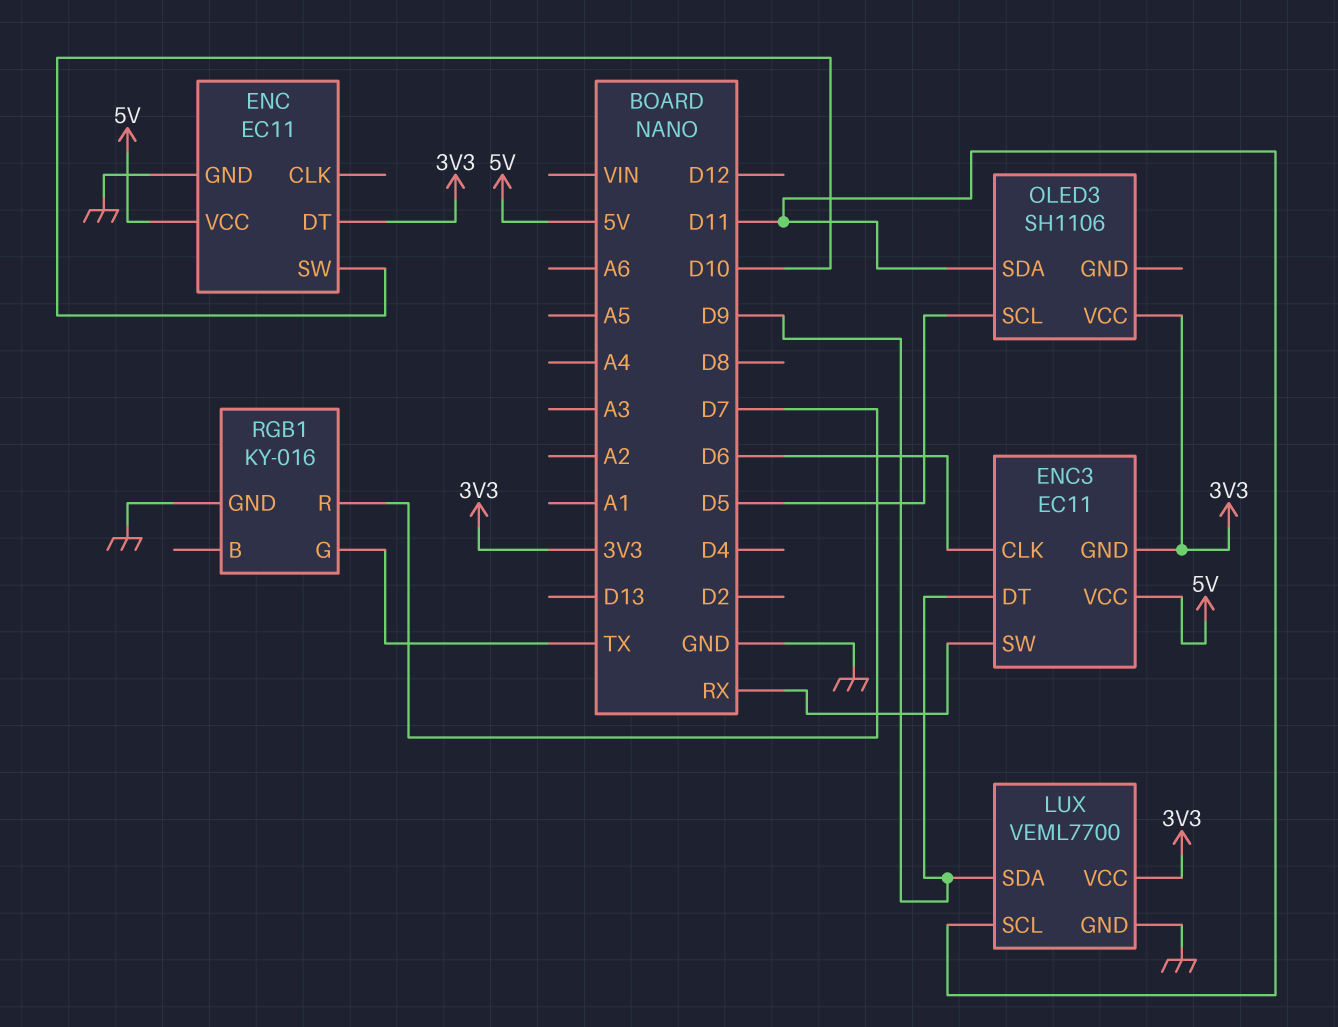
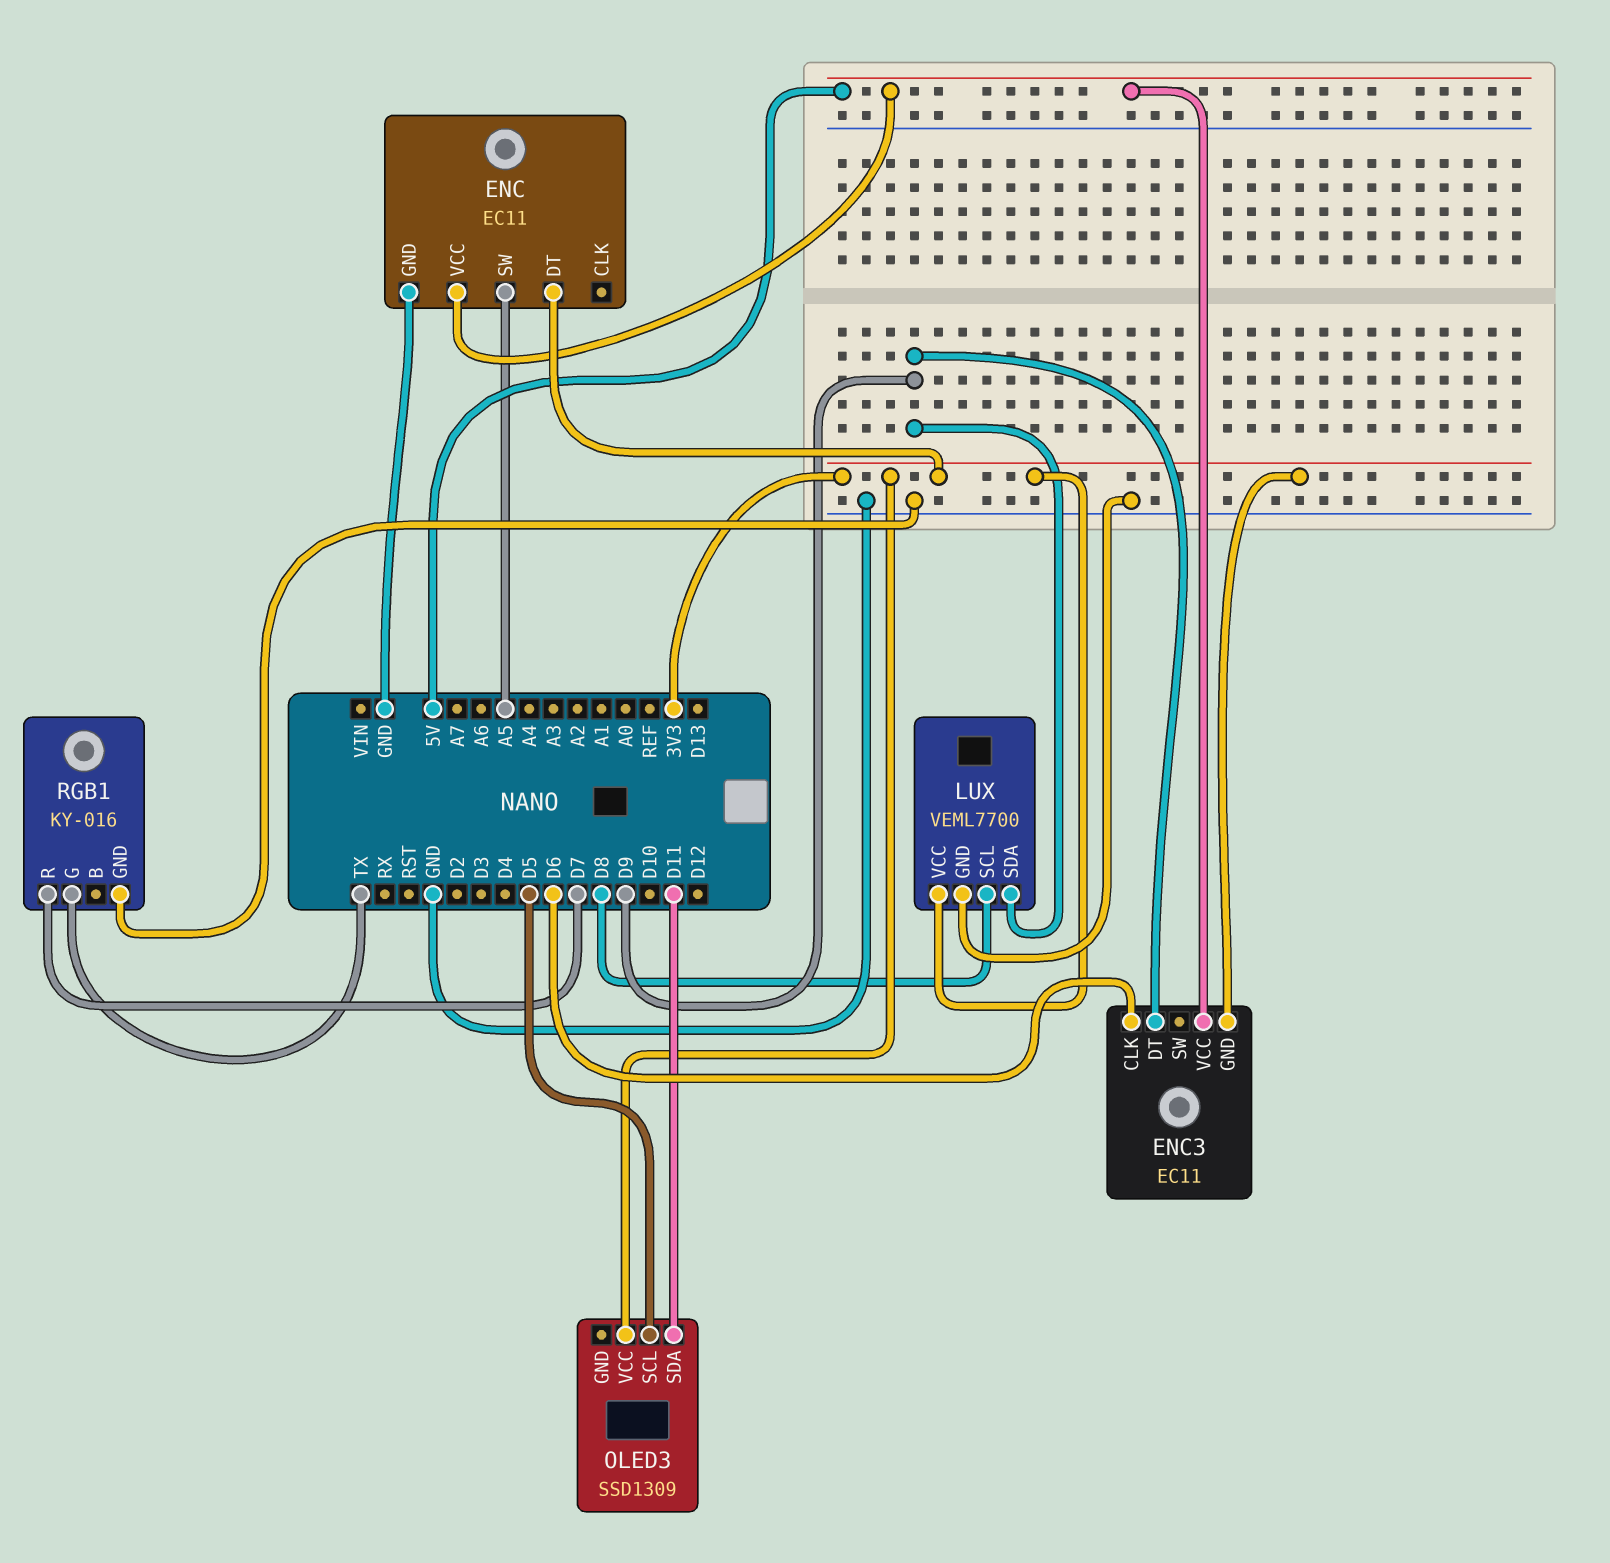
ENC pin SW: D10 -> A5
ENC3 pin SW: RX -> none
LUX pin SCL: D11 -> D8
OLED3: SH1106 -> SSD1309

